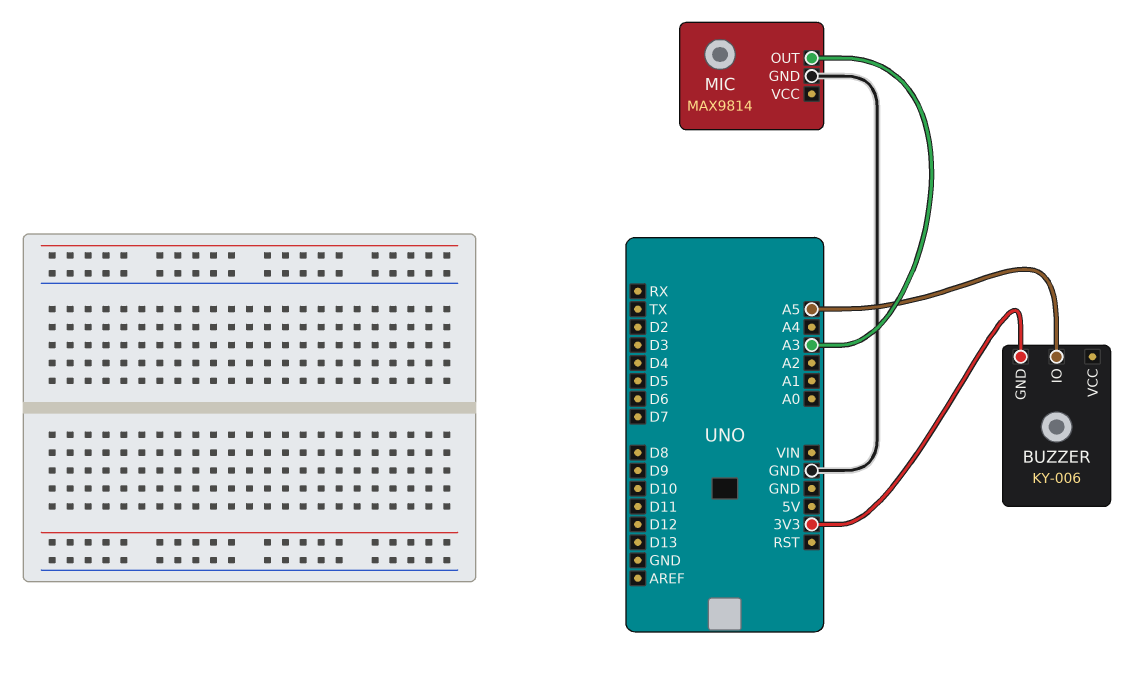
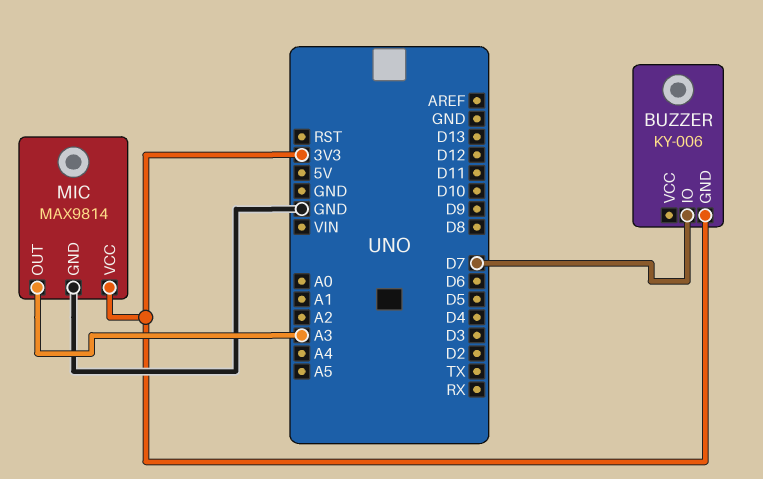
BUZZER pin IO: A5 -> D7
MIC pin VCC: none -> 3V3

